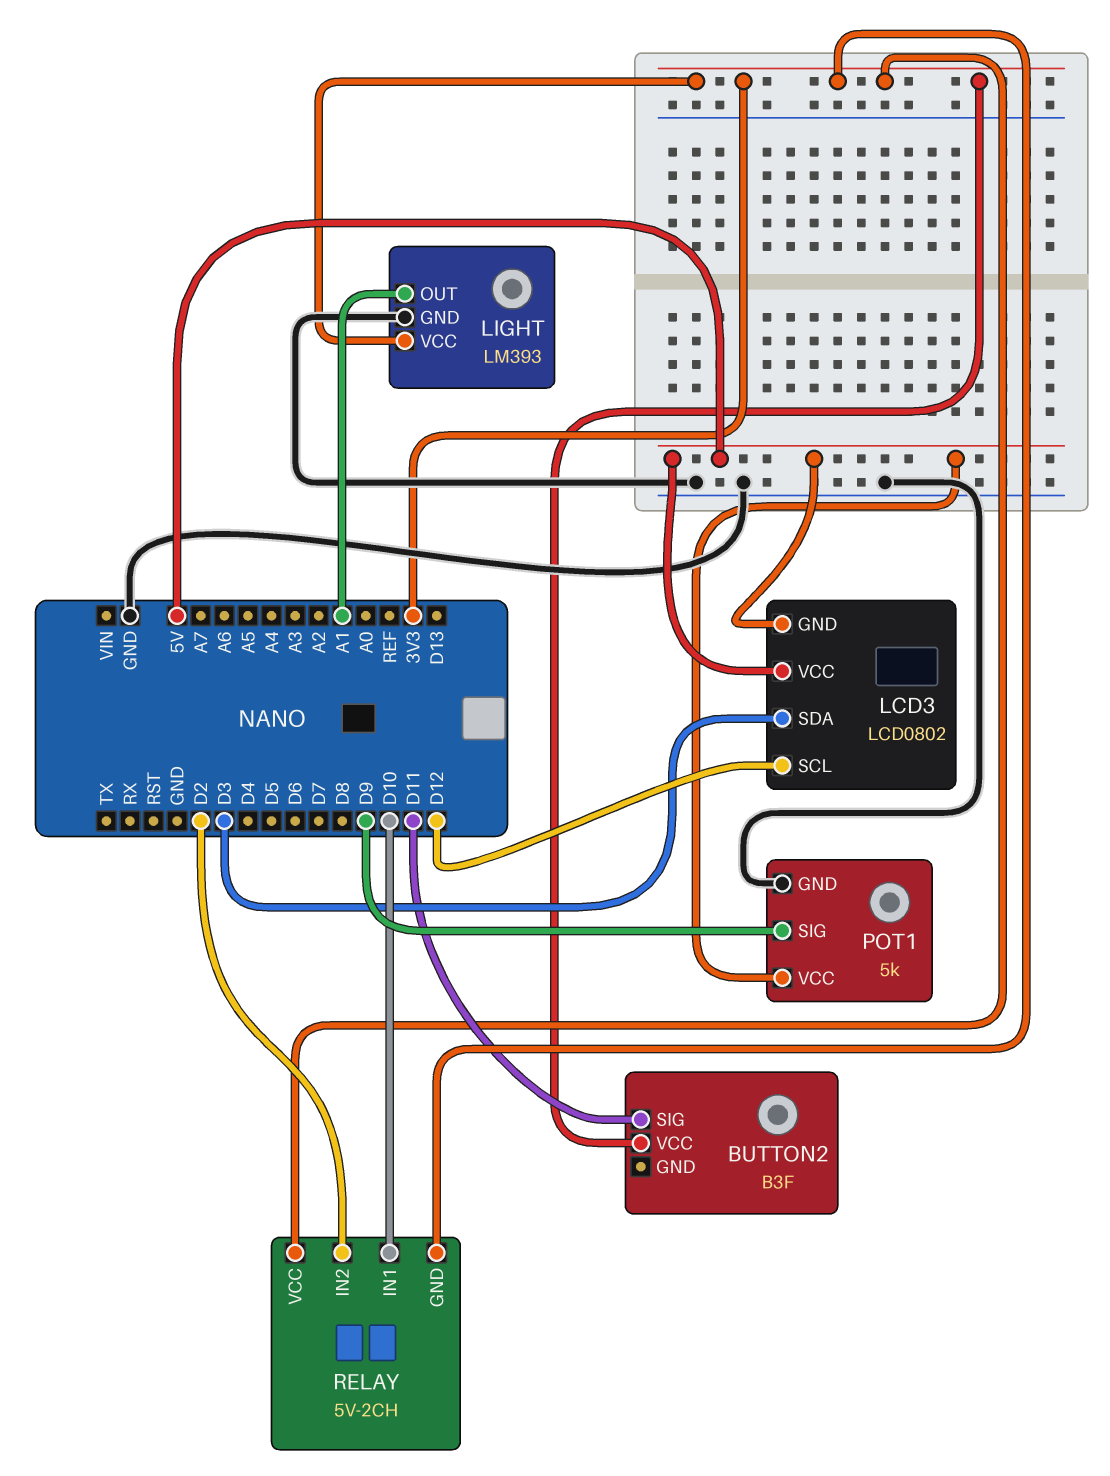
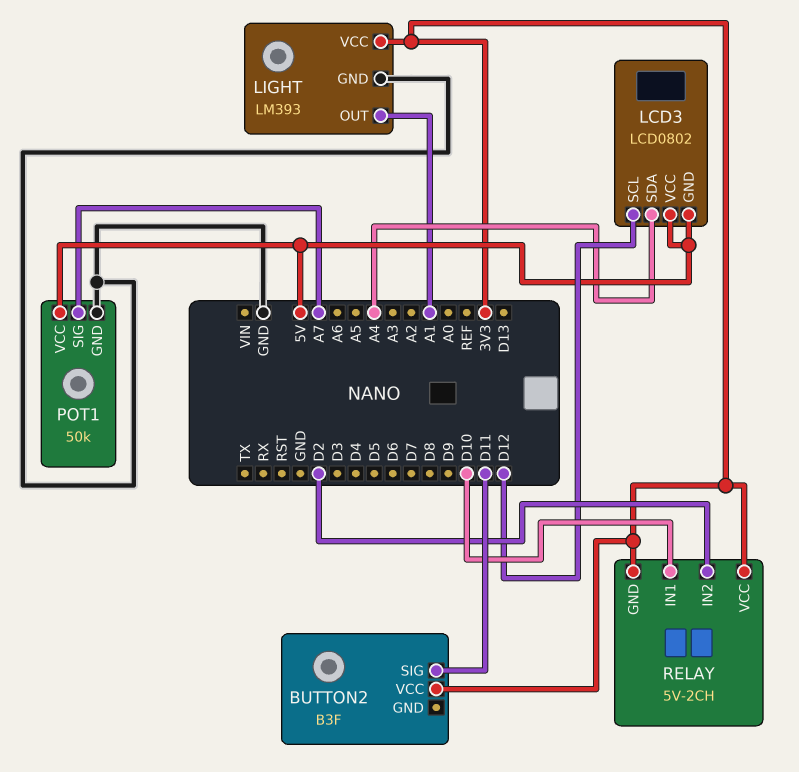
LCD3 pin SDA: D3 -> A4
POT1: 5k -> 50k
POT1 pin SIG: D9 -> A7

